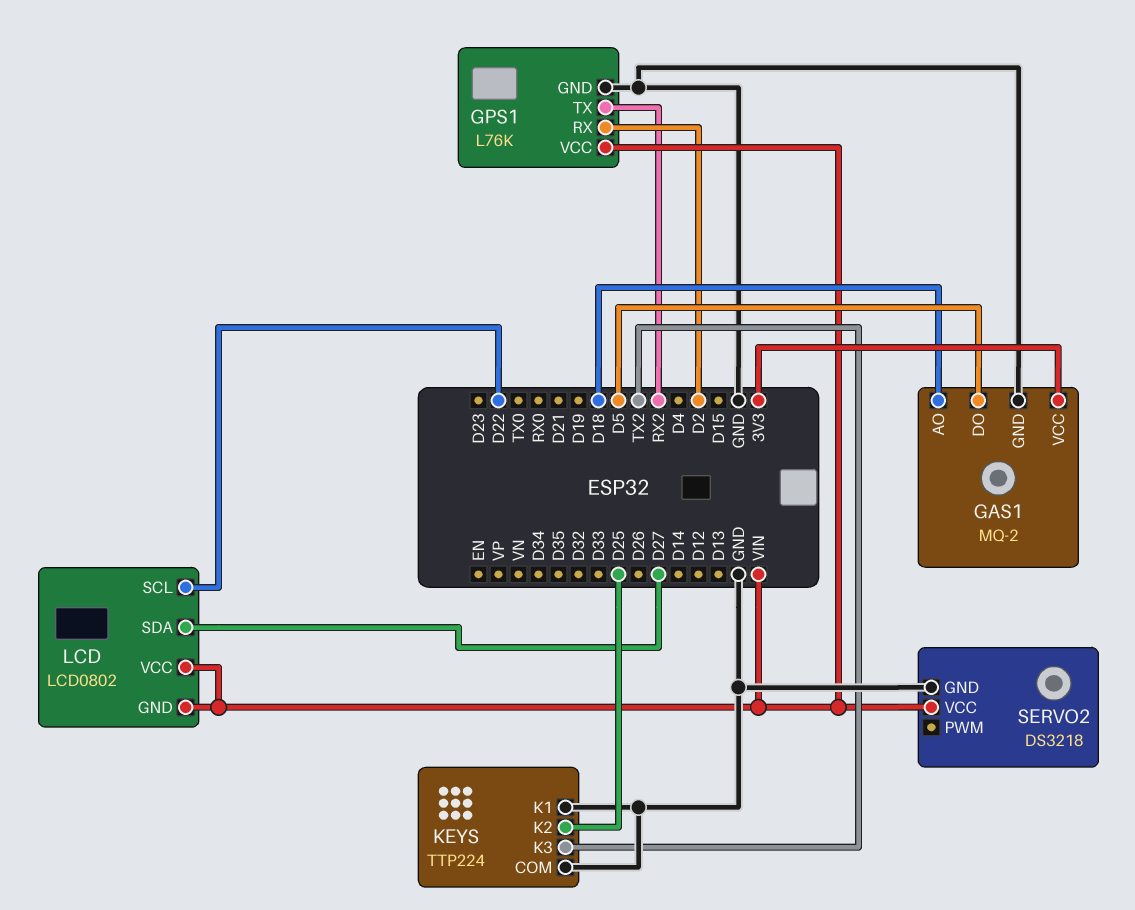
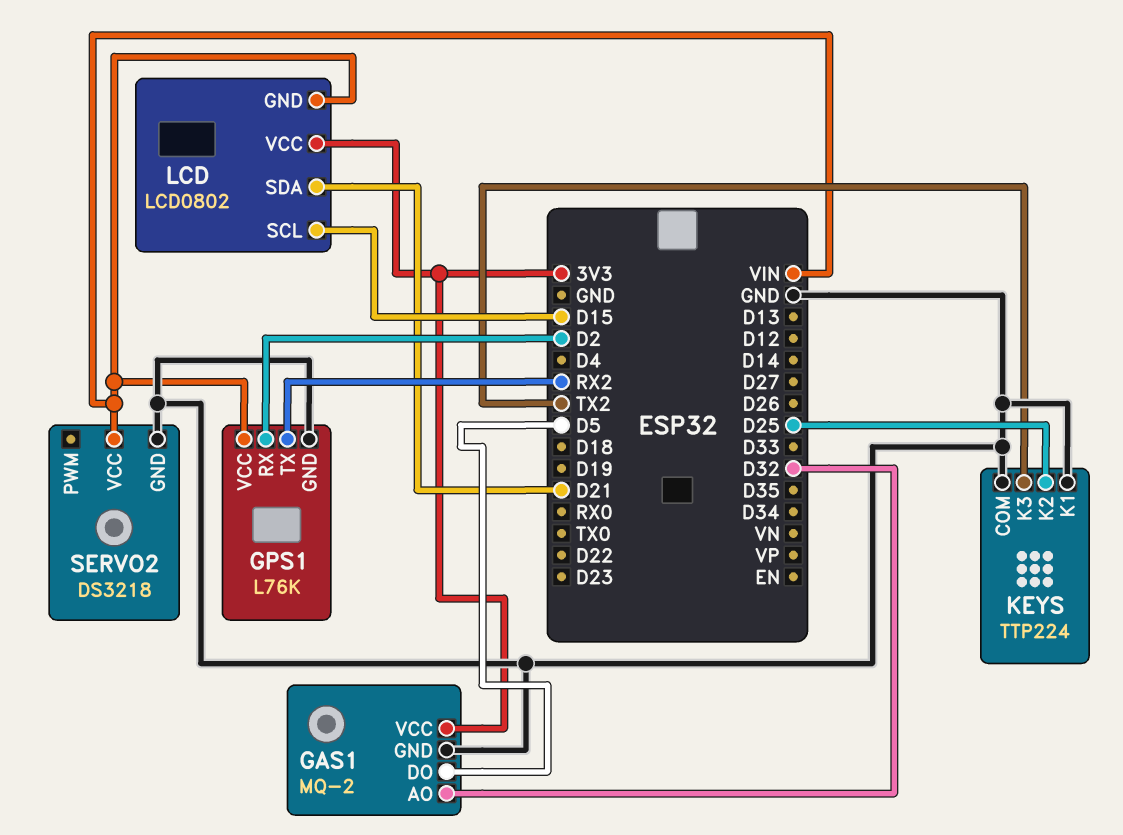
GAS1 pin AO: D18 -> D32
LCD pin SCL: D22 -> D15
LCD pin SDA: D27 -> D21
LCD pin VCC: VIN -> 3V3

